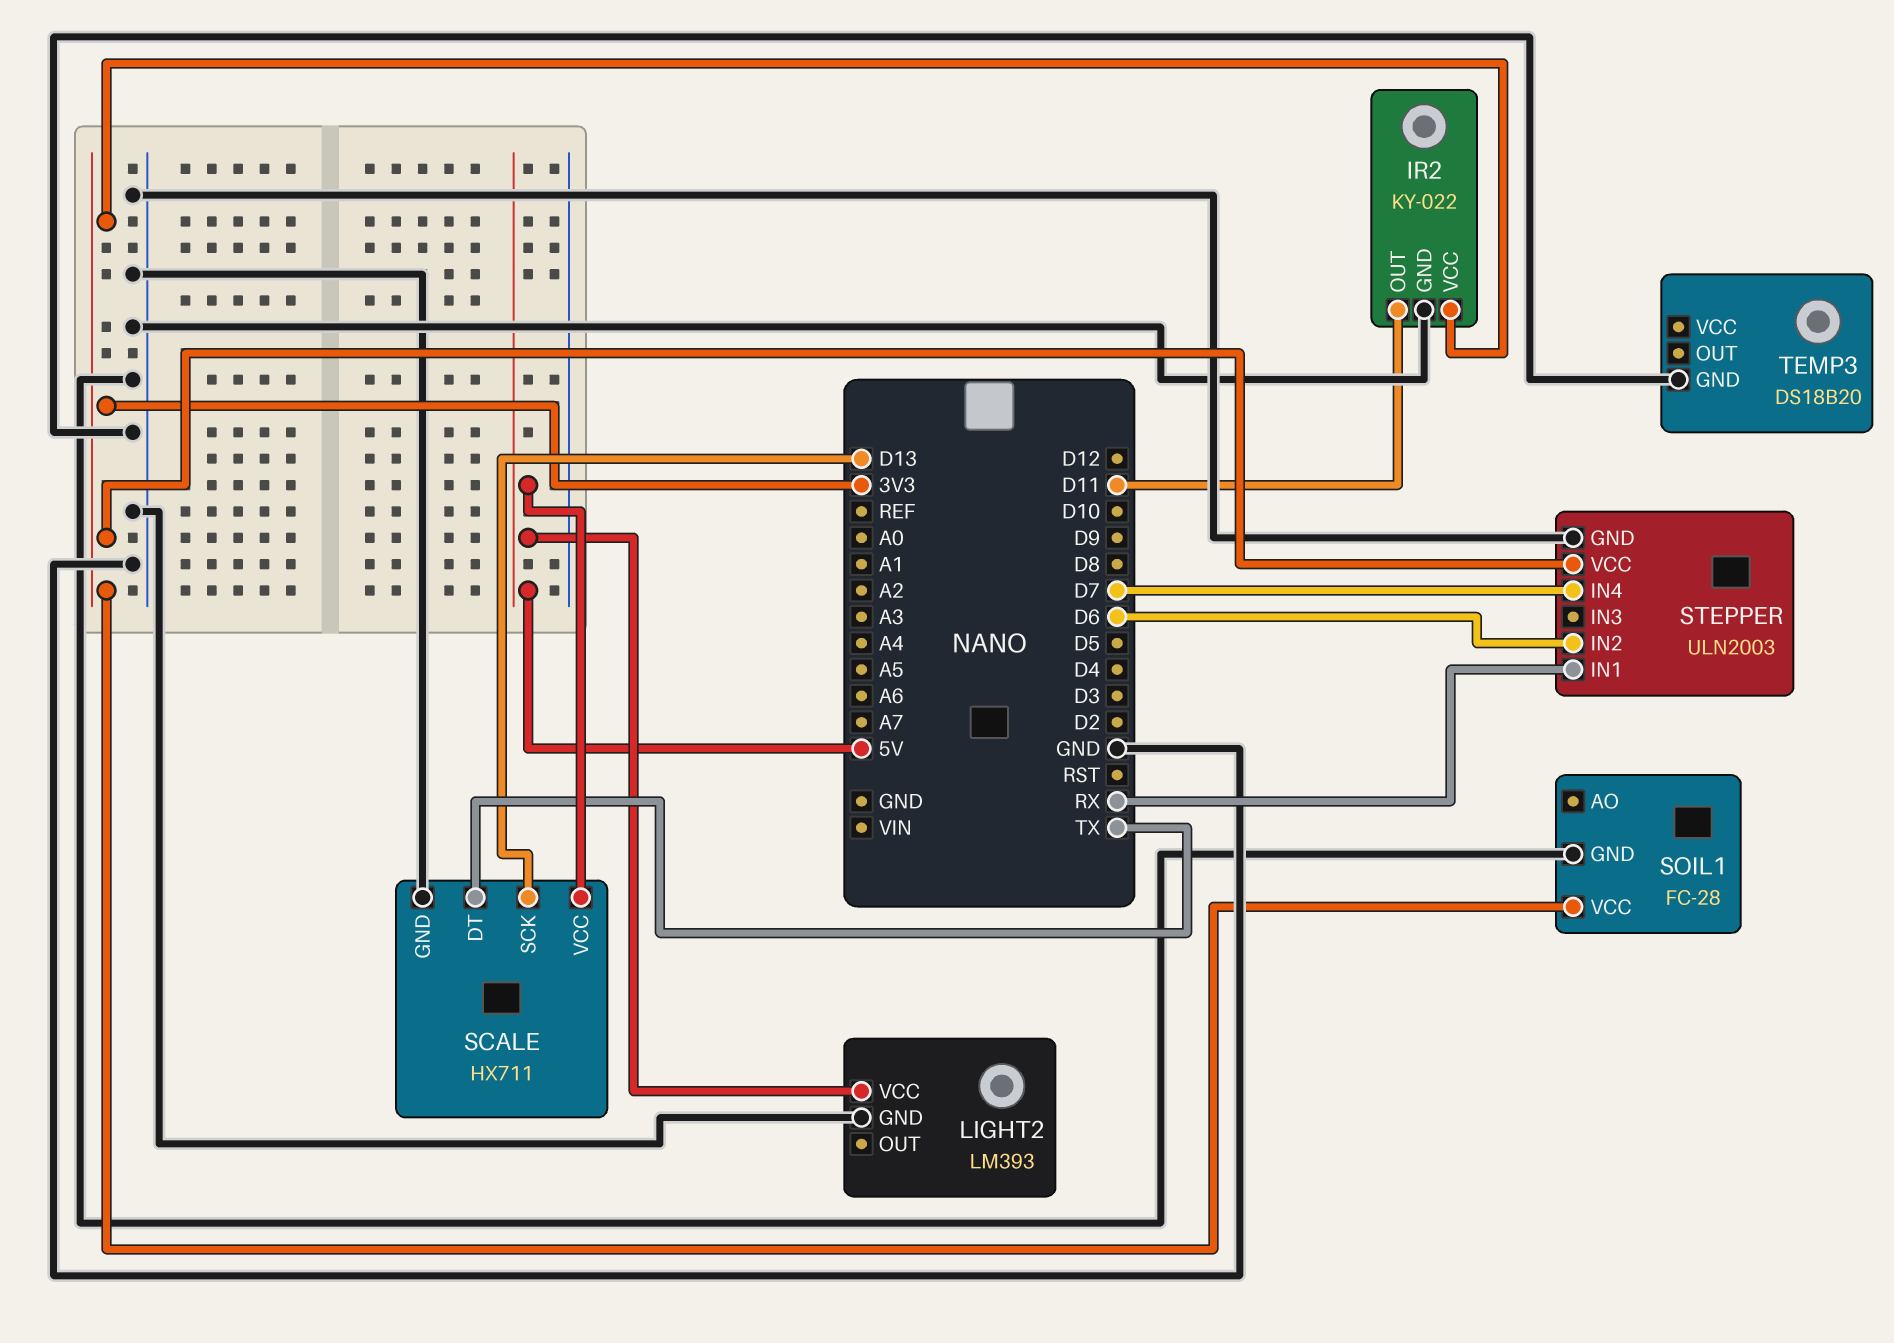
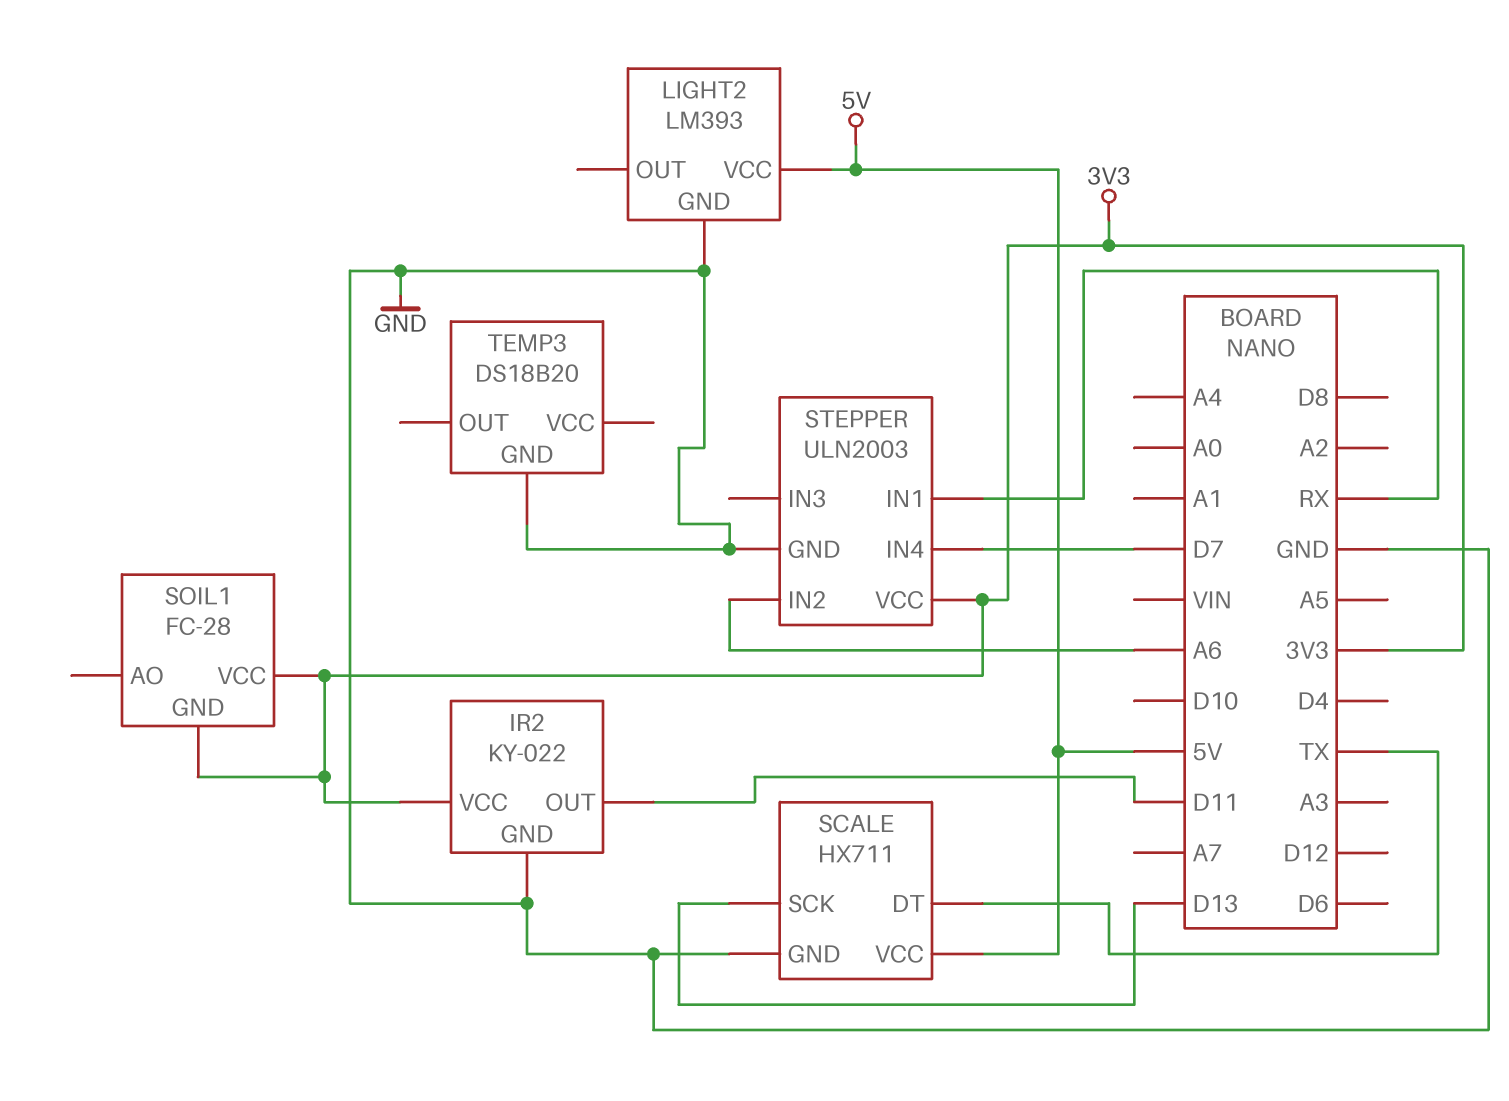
SOIL1 pin GND: GND -> 3V3
STEPPER pin IN2: D6 -> A6

